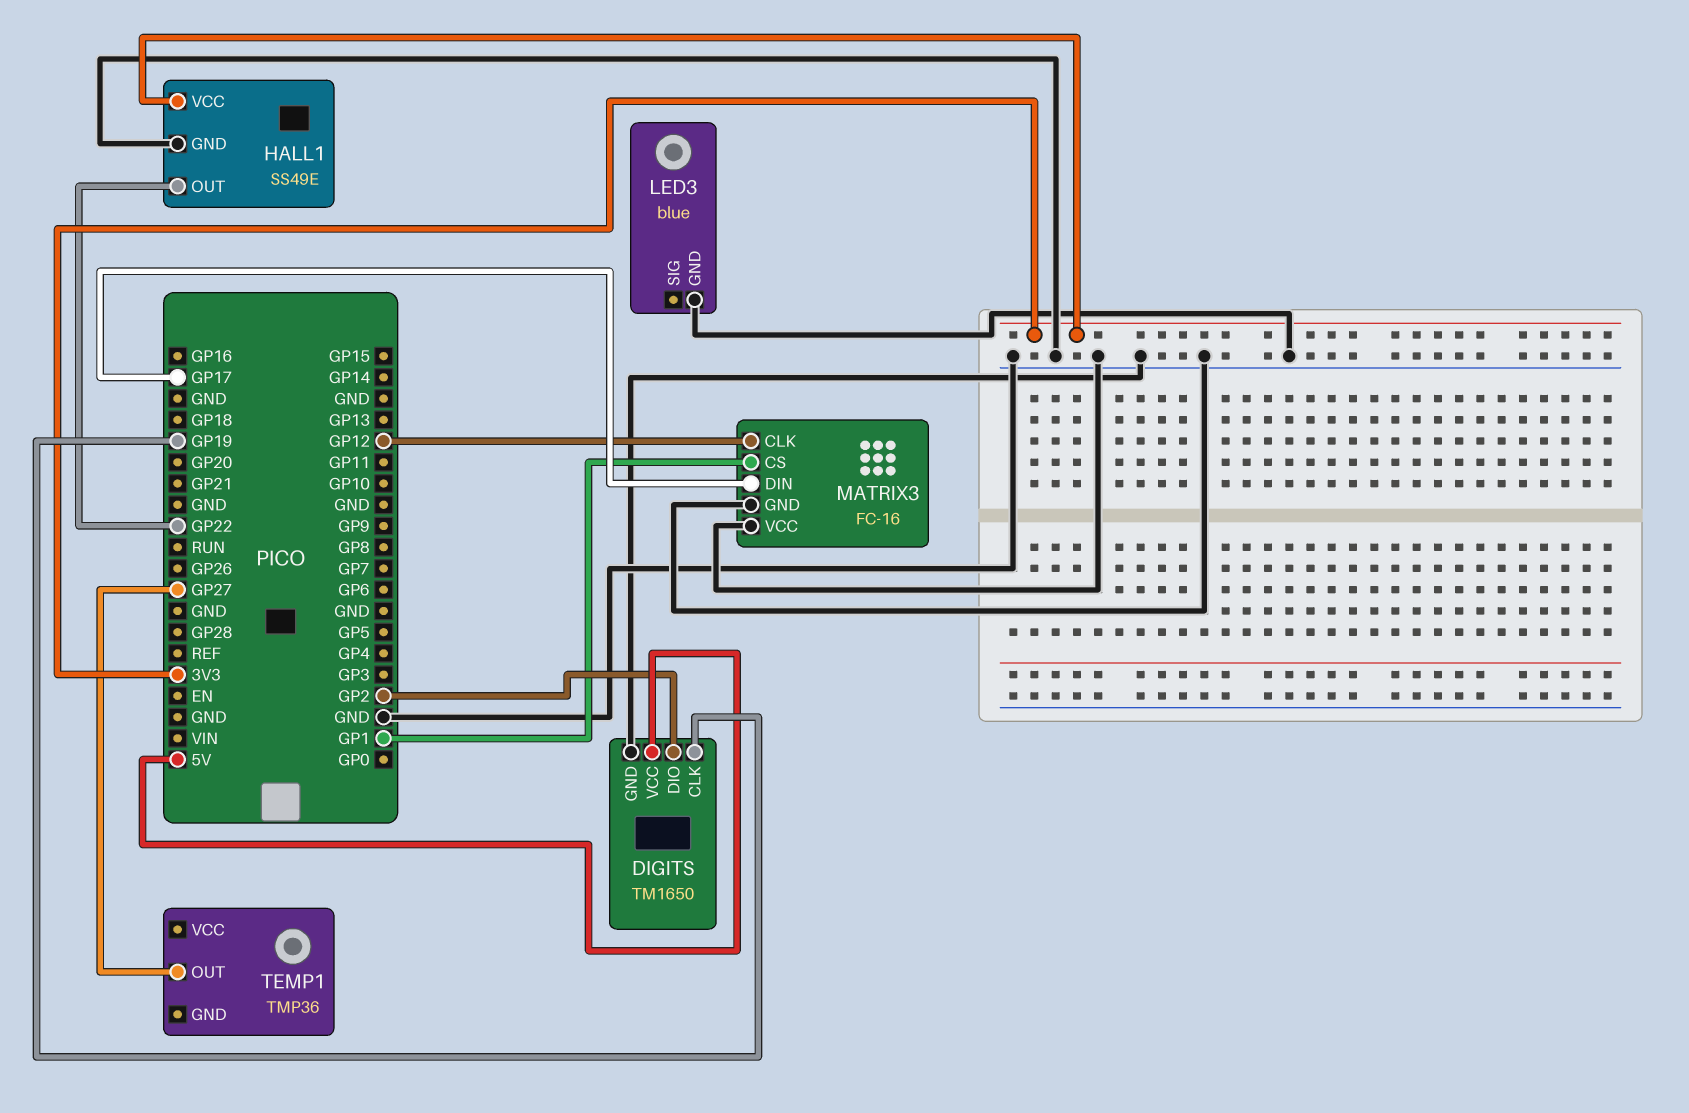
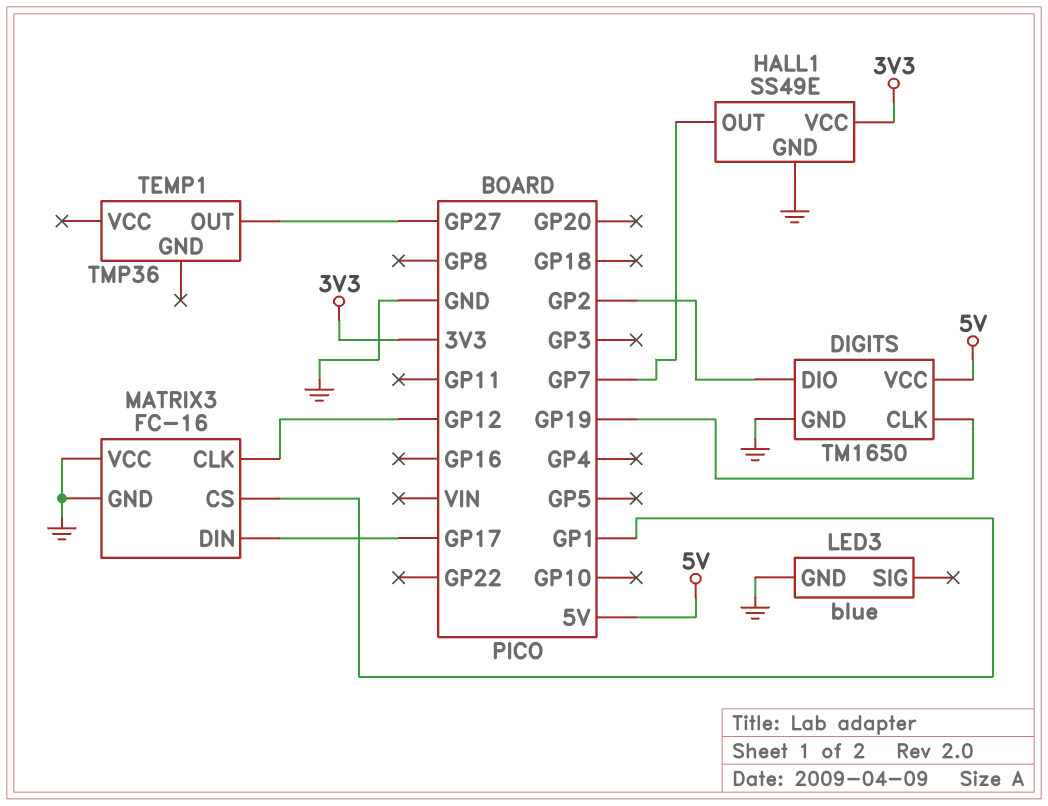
HALL1 pin OUT: GP22 -> GP7

